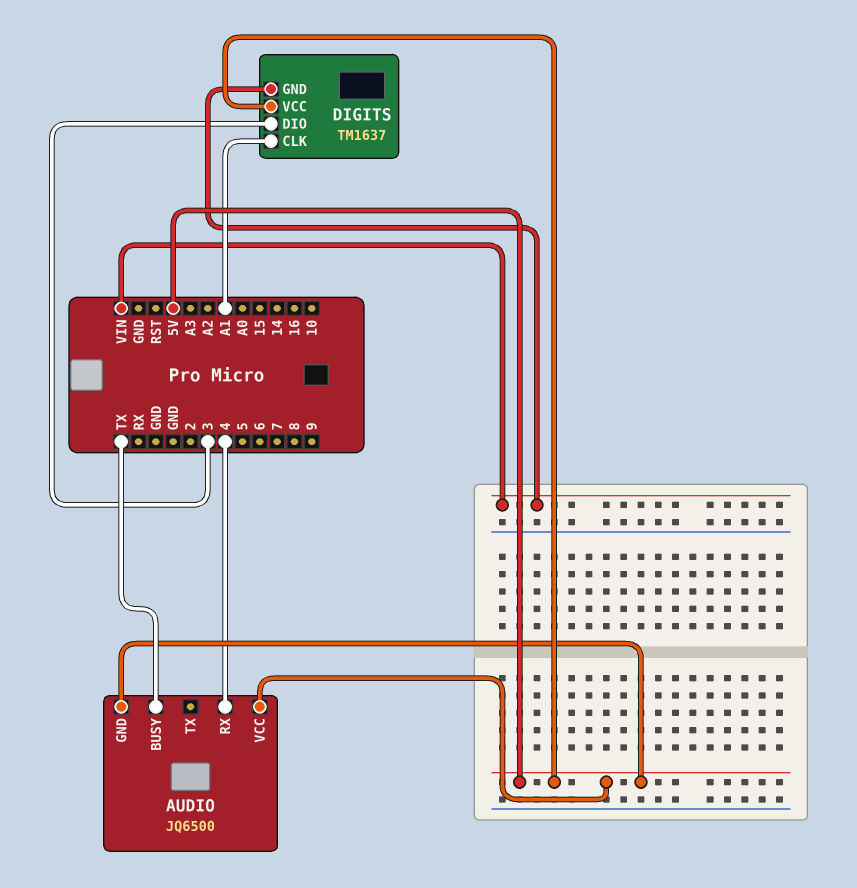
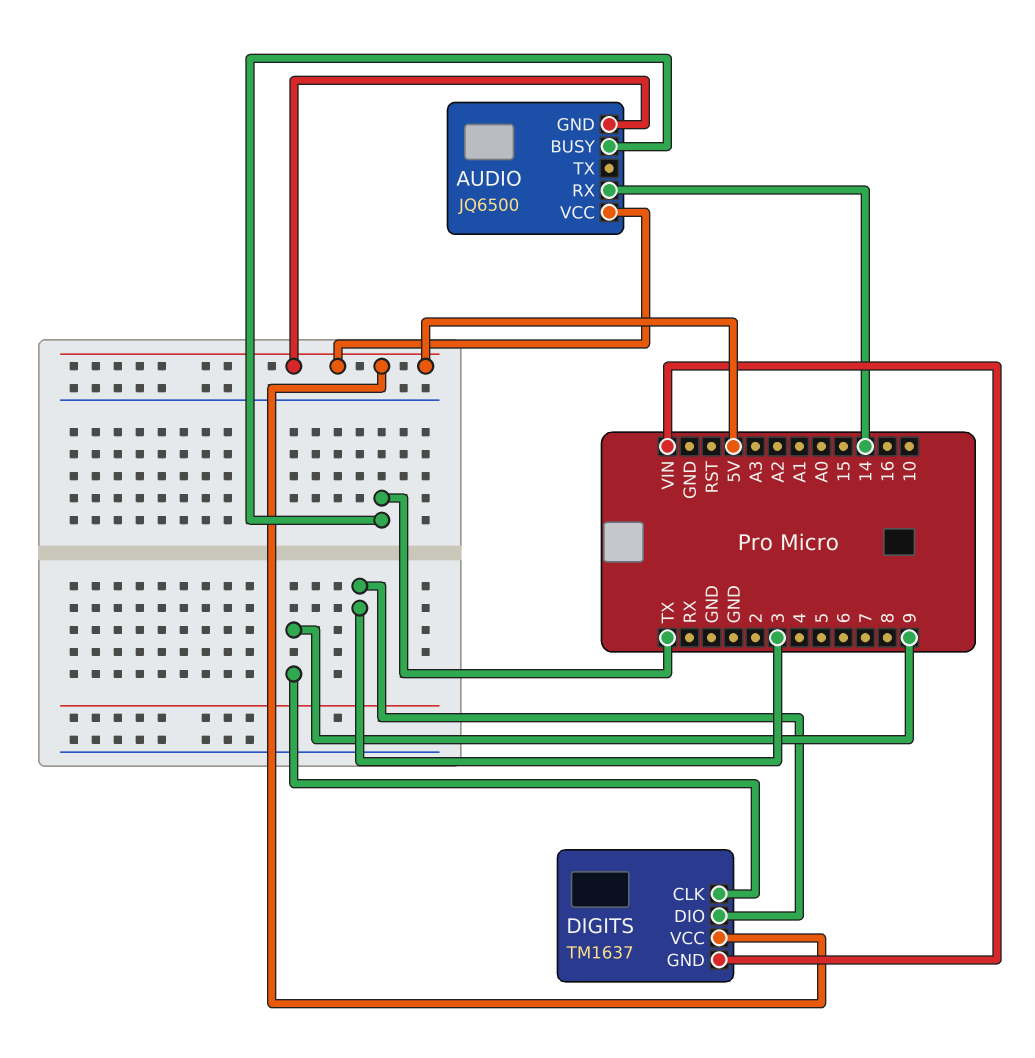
AUDIO pin RX: 4 -> 14
DIGITS pin CLK: A1 -> 9

